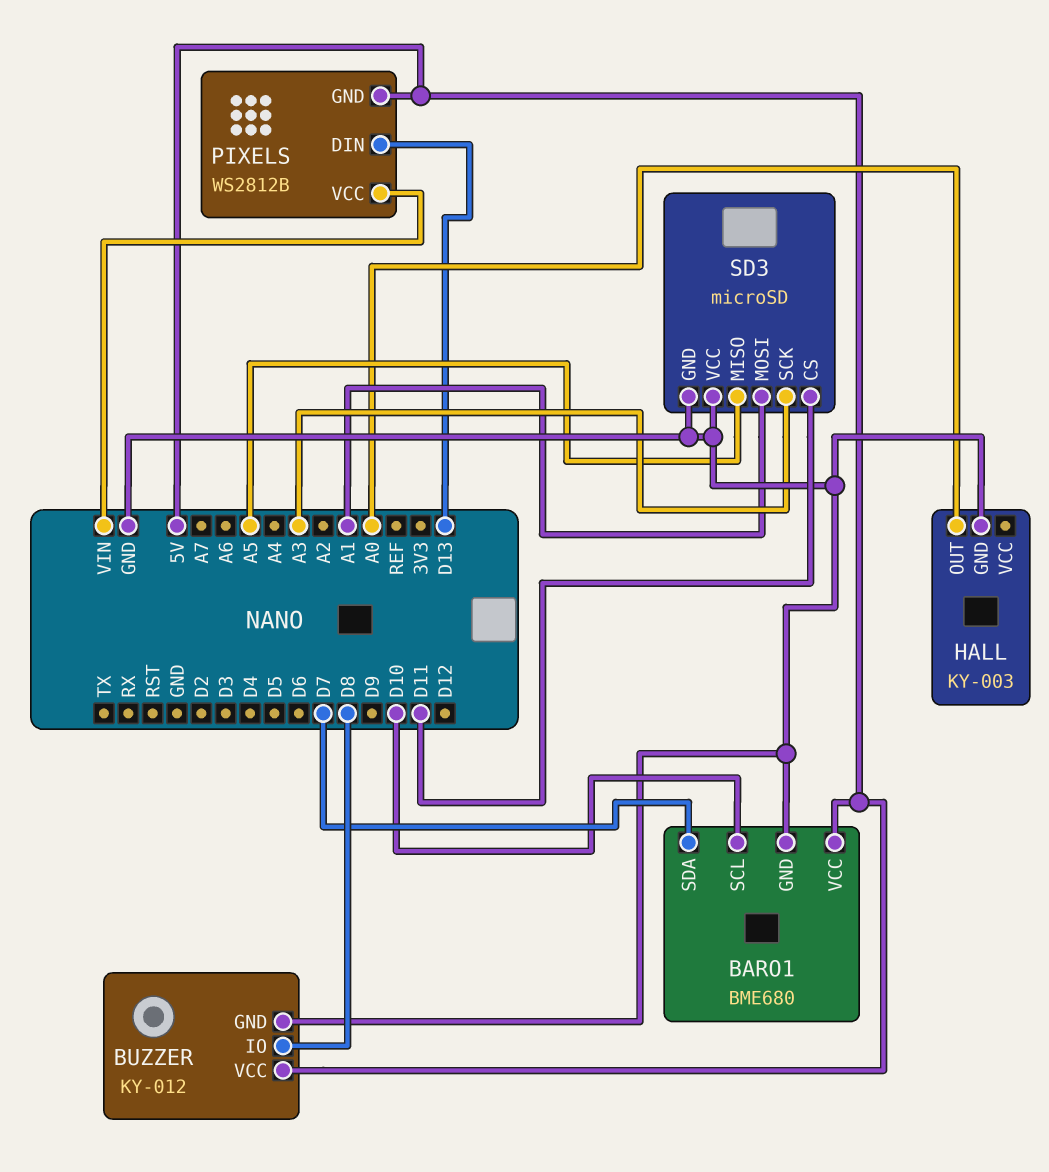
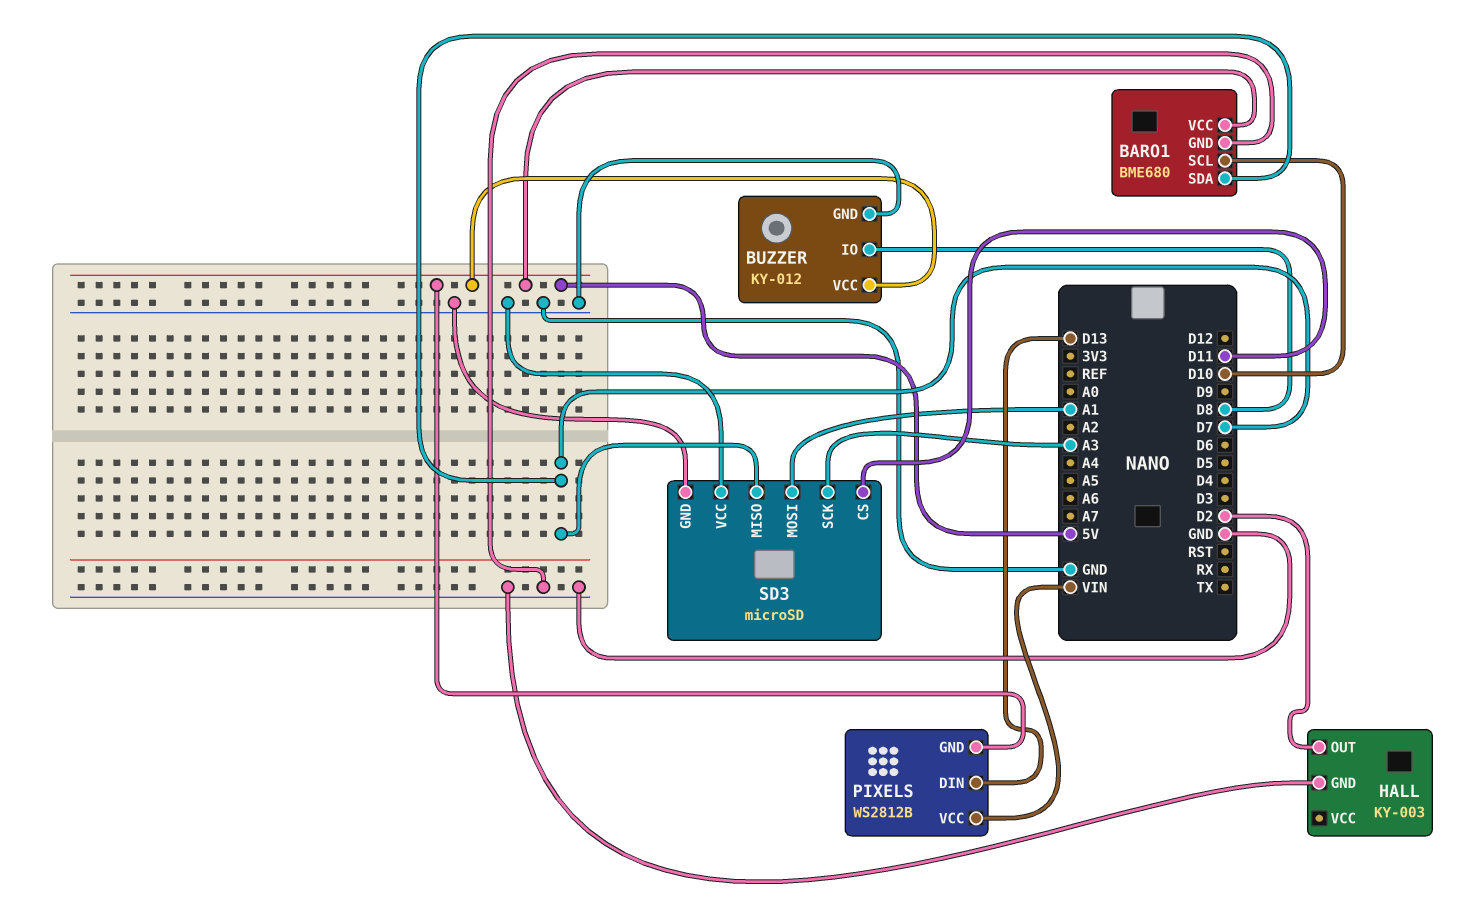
HALL pin OUT: A0 -> D2
SD3 pin MISO: A5 -> D7

